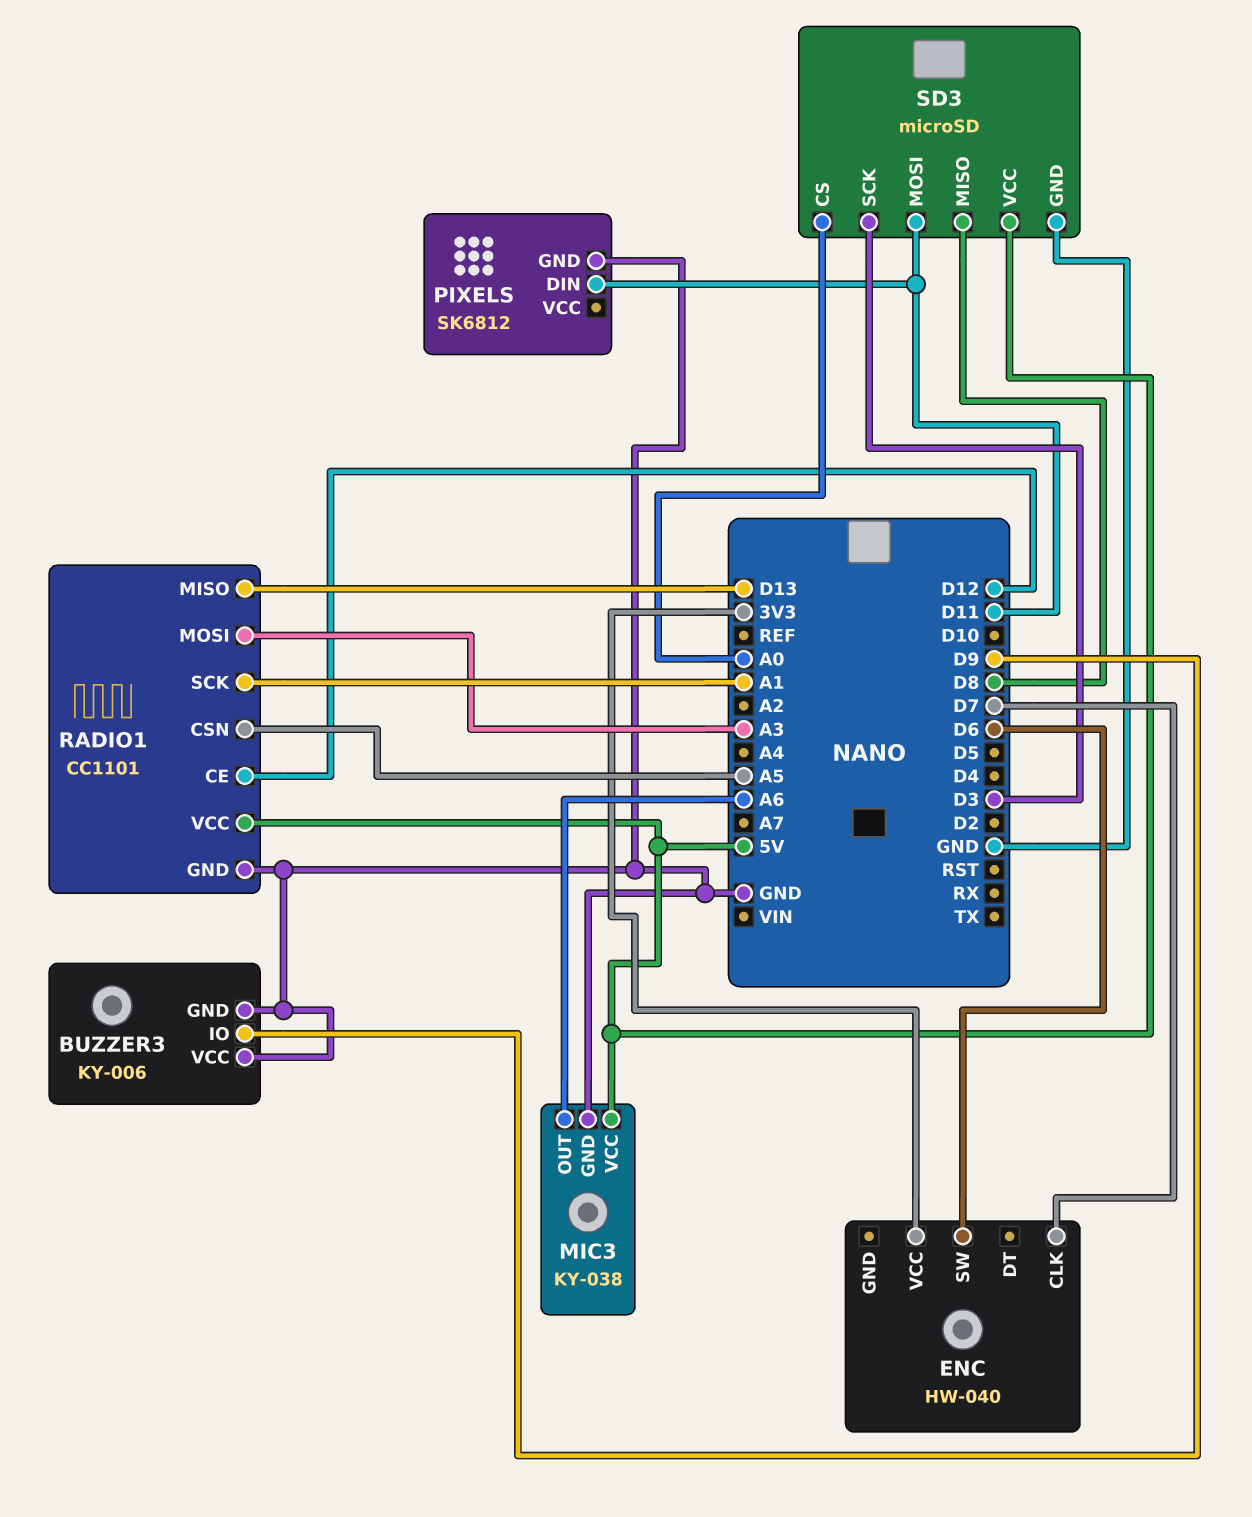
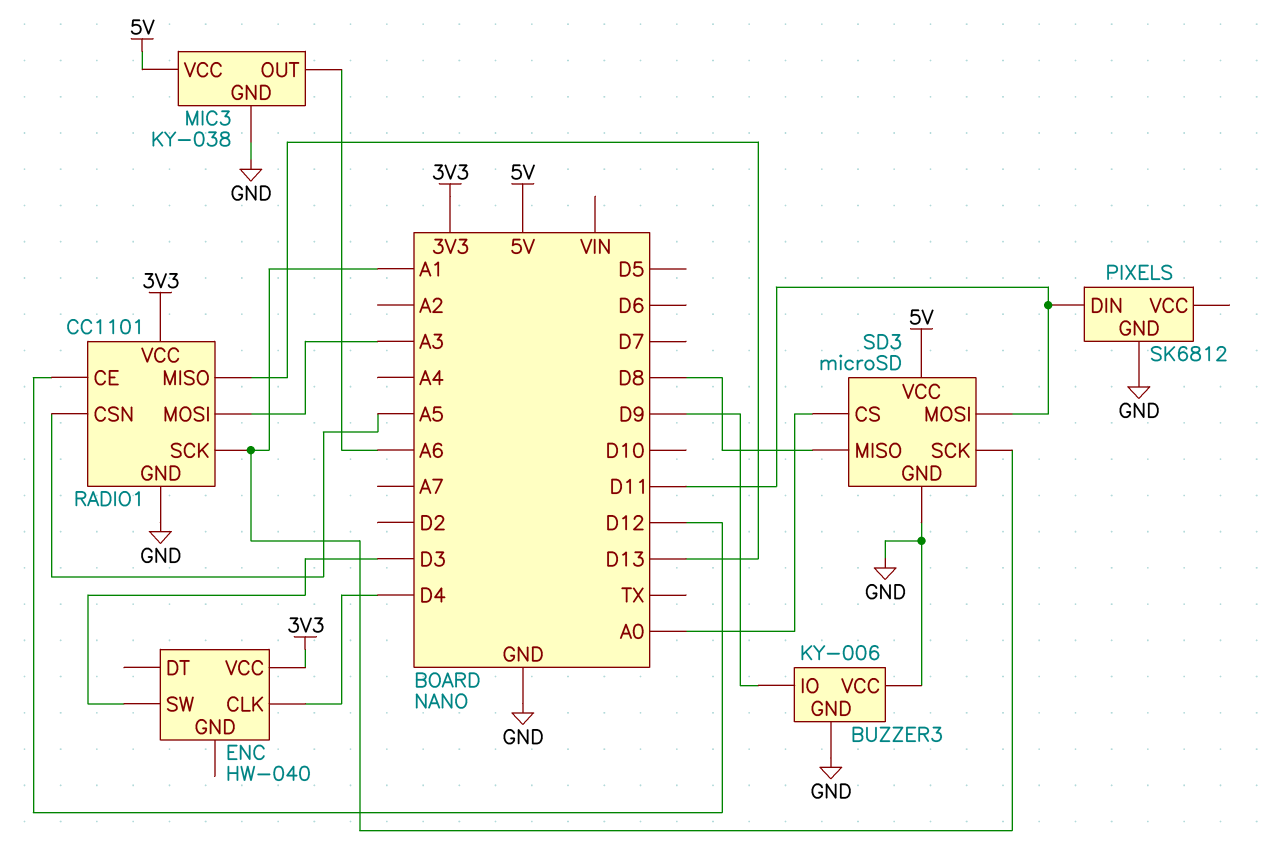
ENC pin CLK: D7 -> D4
ENC pin SW: D6 -> D3
RADIO1 pin VCC: 5V -> 3V3
SD3 pin SCK: D3 -> A1

